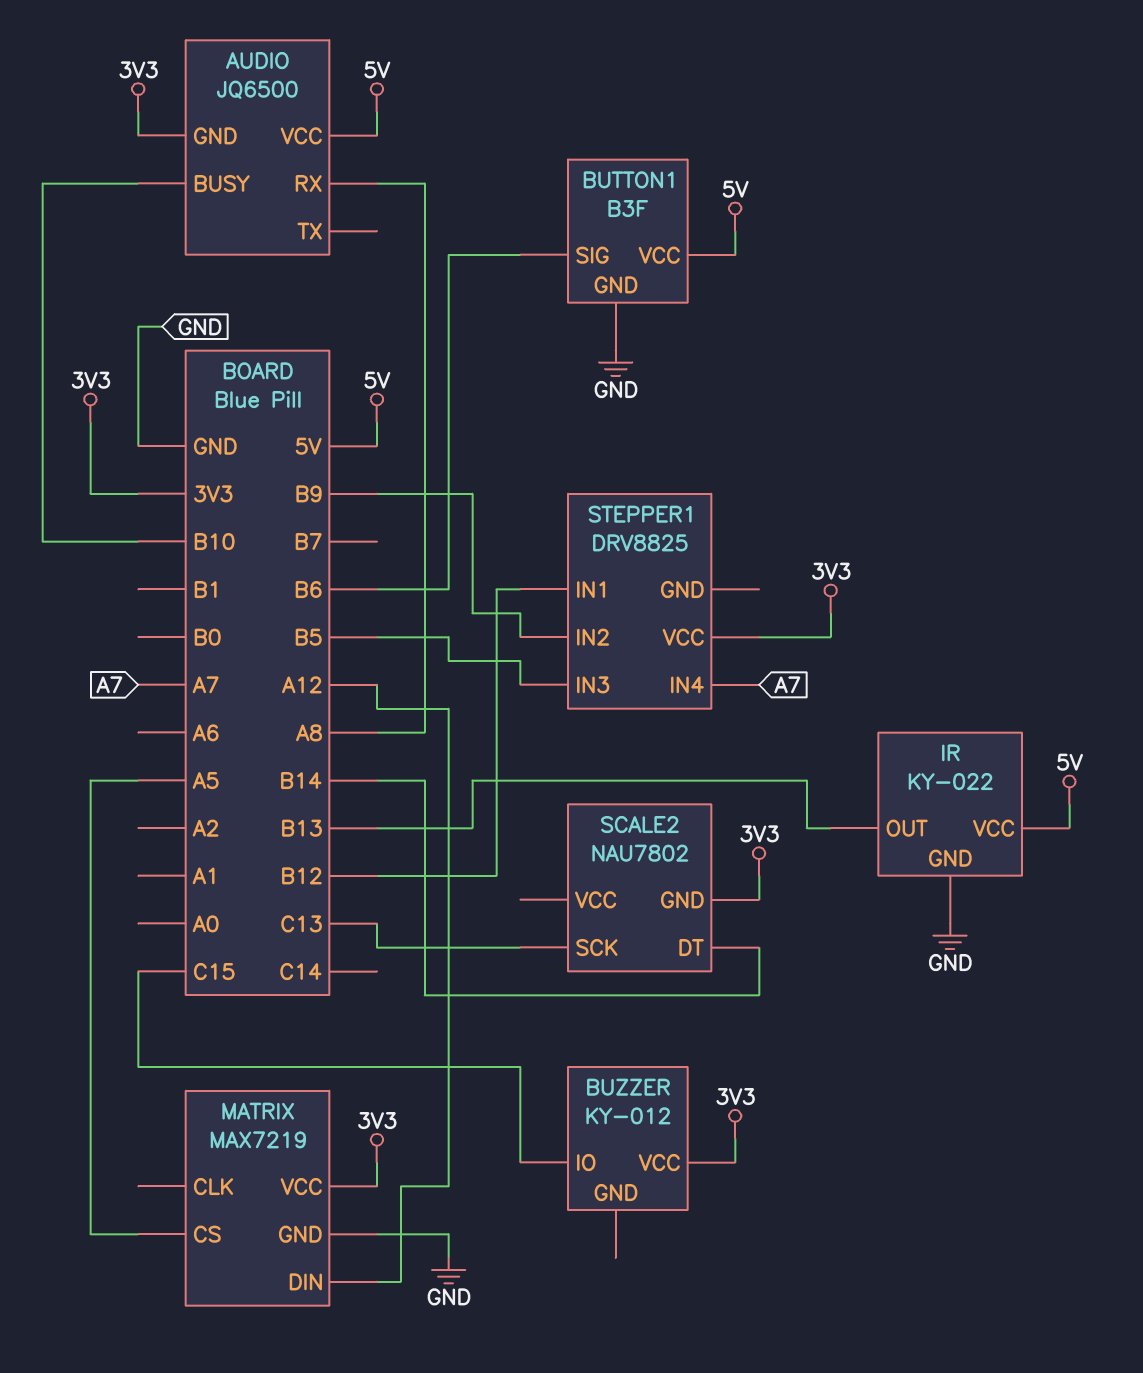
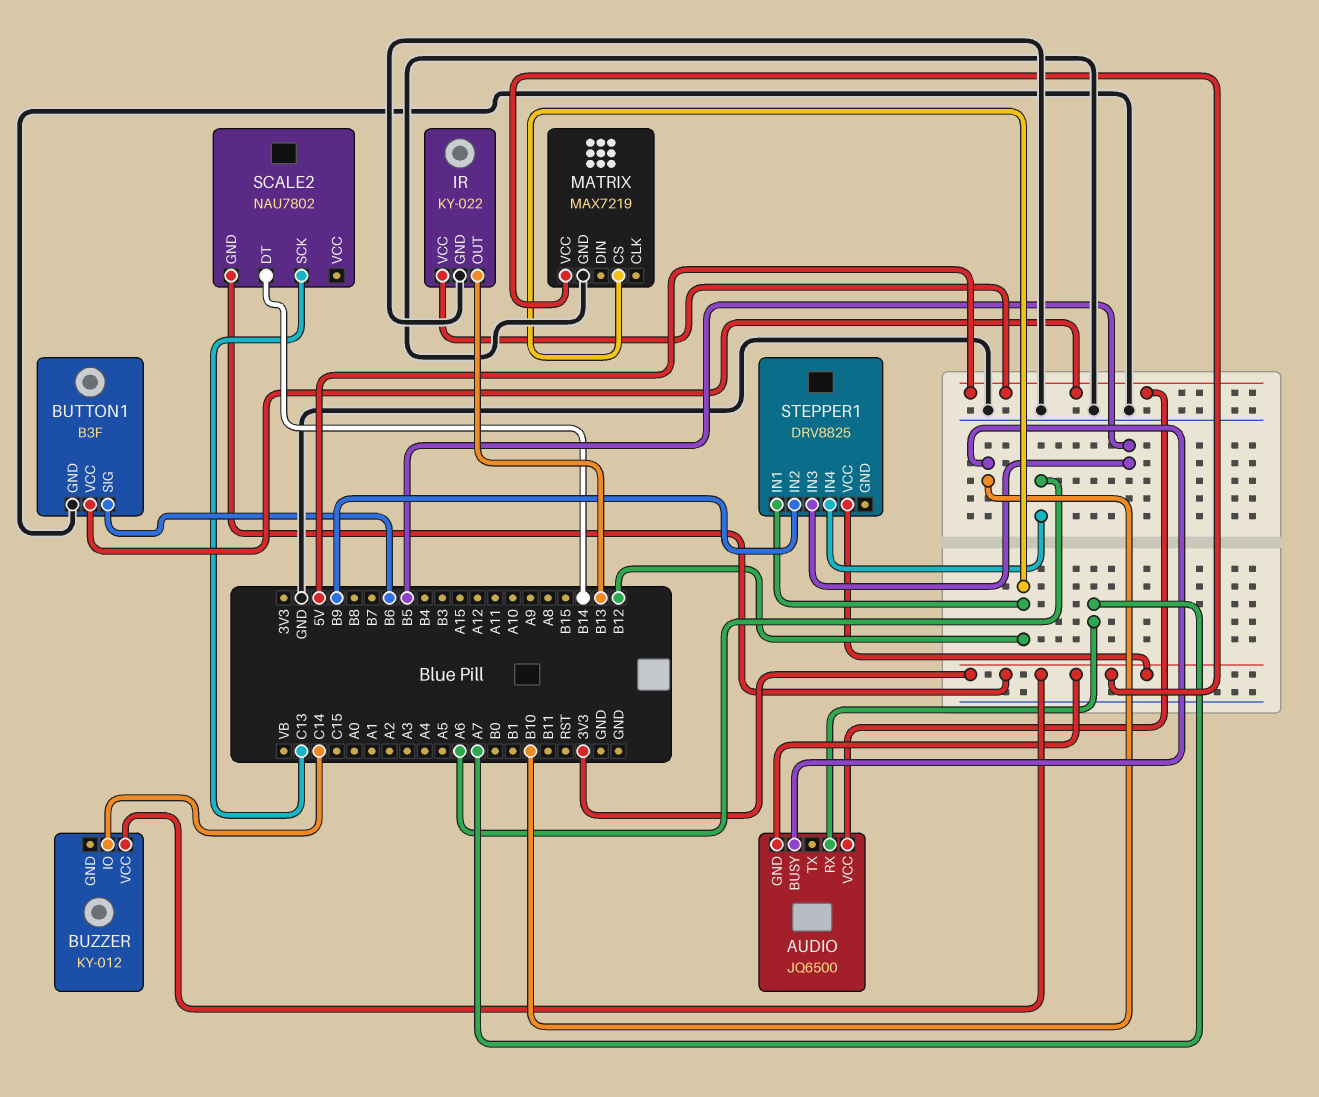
AUDIO pin RX: A8 -> A7
BUZZER pin IO: C15 -> C14
MATRIX pin CS: A5 -> B12
MATRIX pin DIN: A12 -> none
STEPPER1 pin IN4: A7 -> A6

